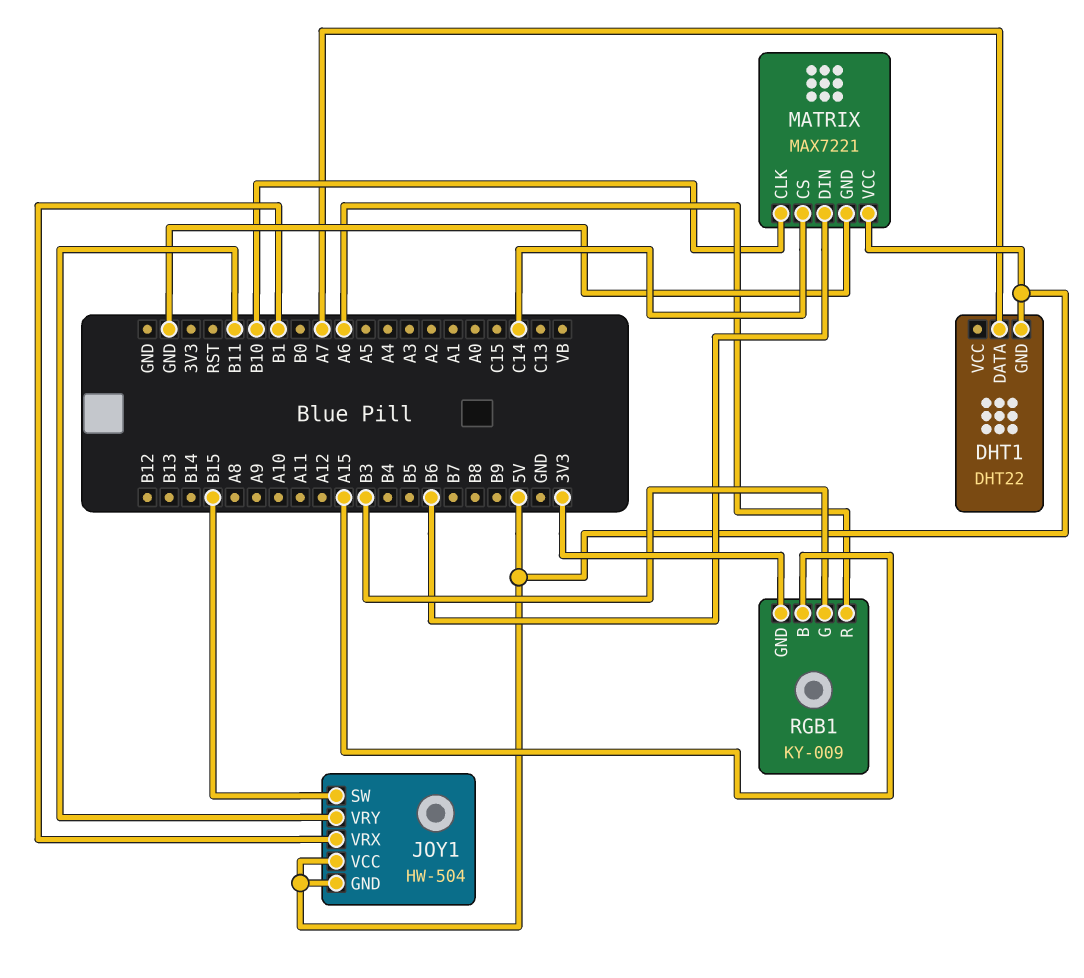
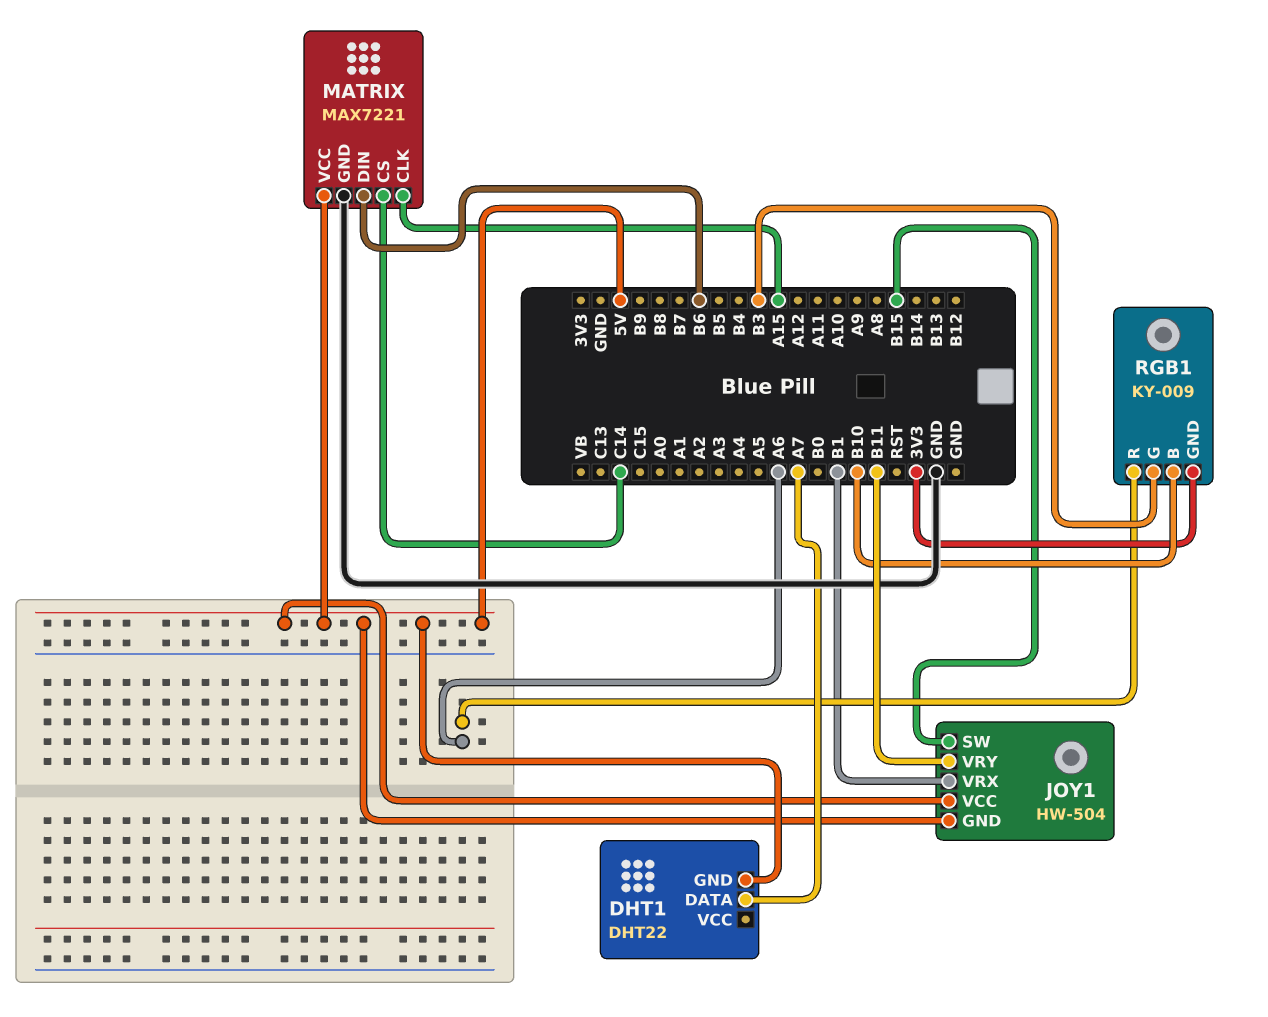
MATRIX pin CLK: B10 -> A15
RGB1 pin B: A15 -> B10

